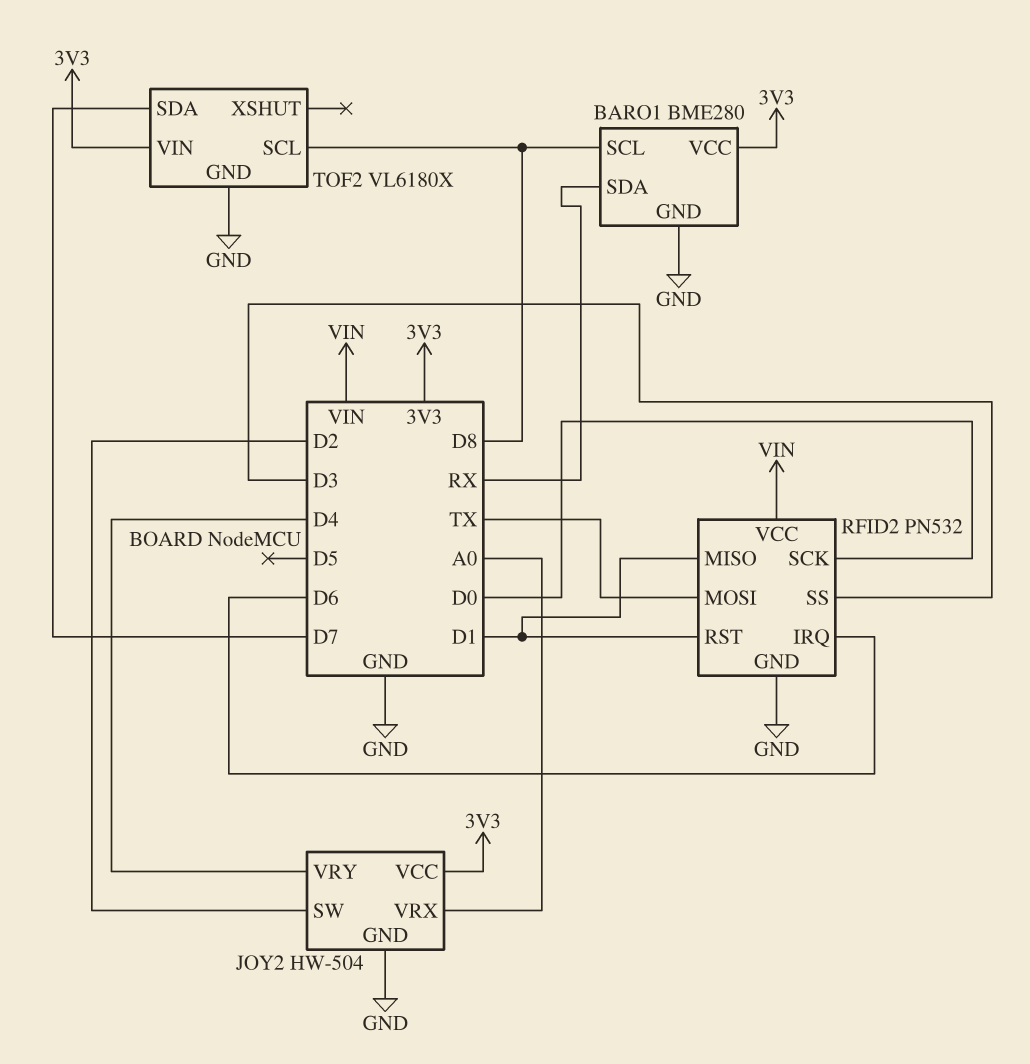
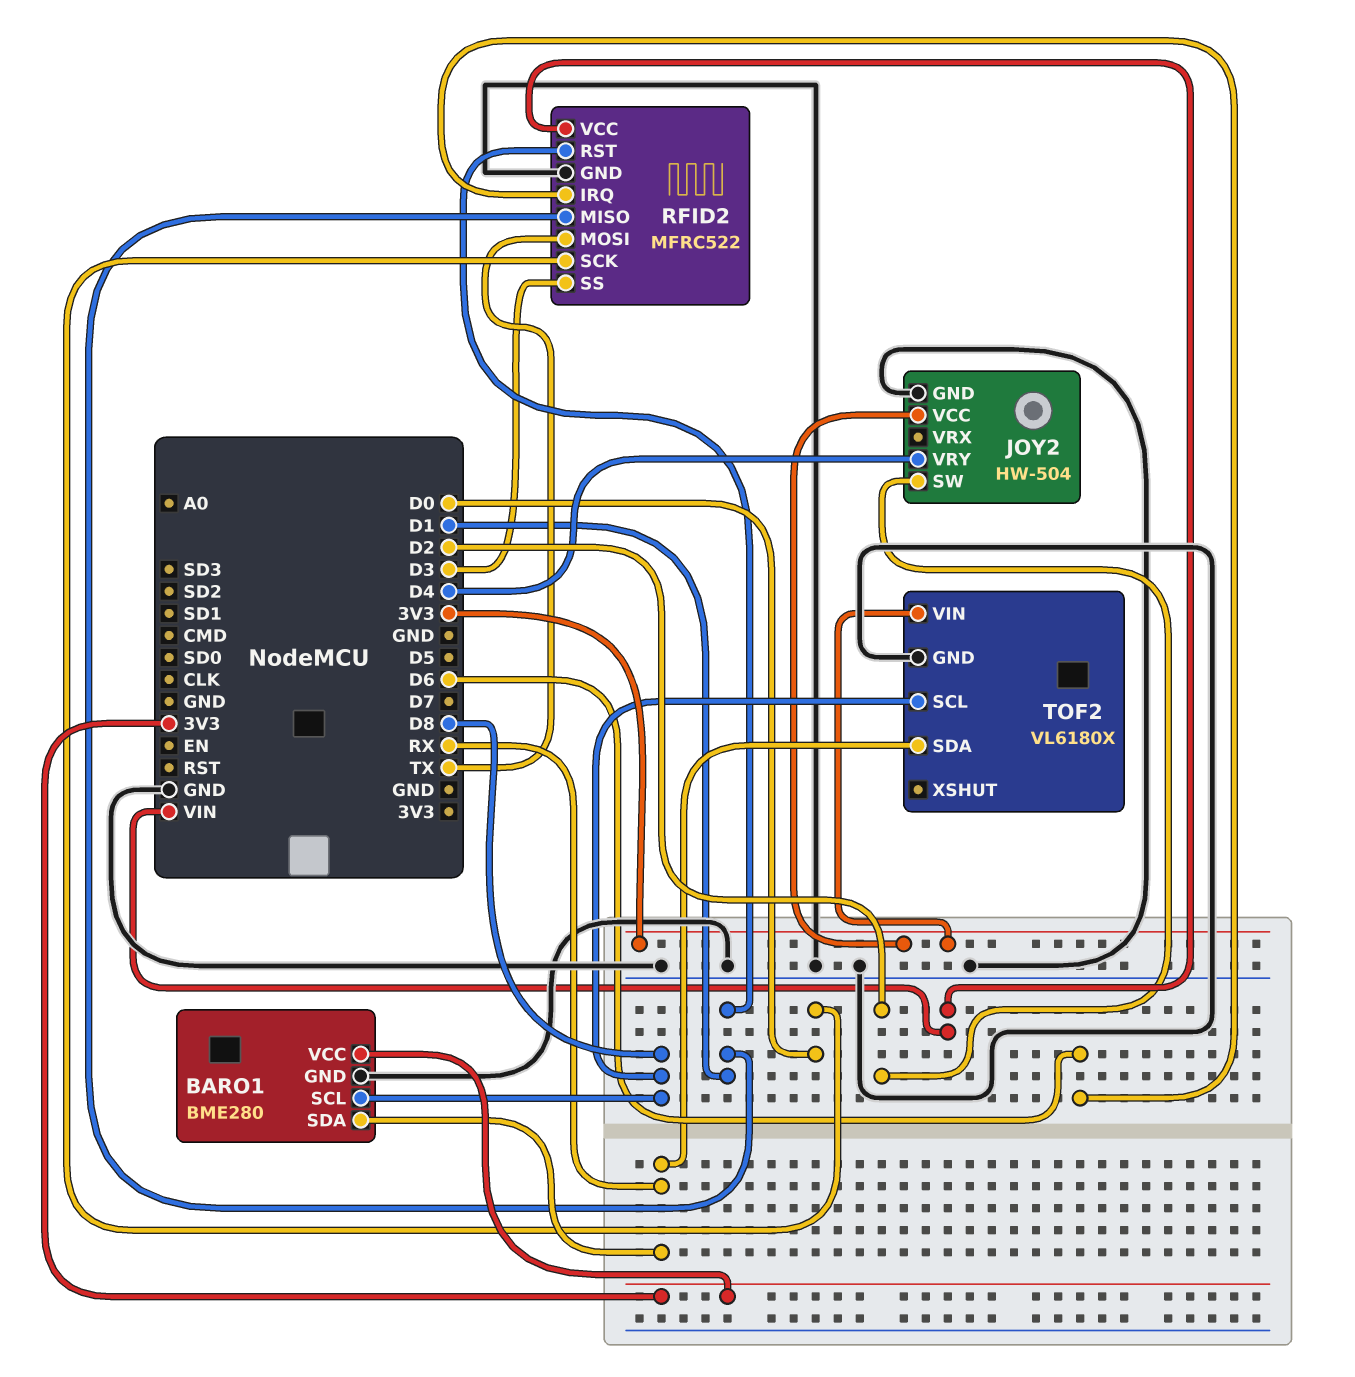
JOY2 pin VRX: A0 -> none
RFID2: PN532 -> MFRC522
TOF2 pin SDA: D7 -> RX

